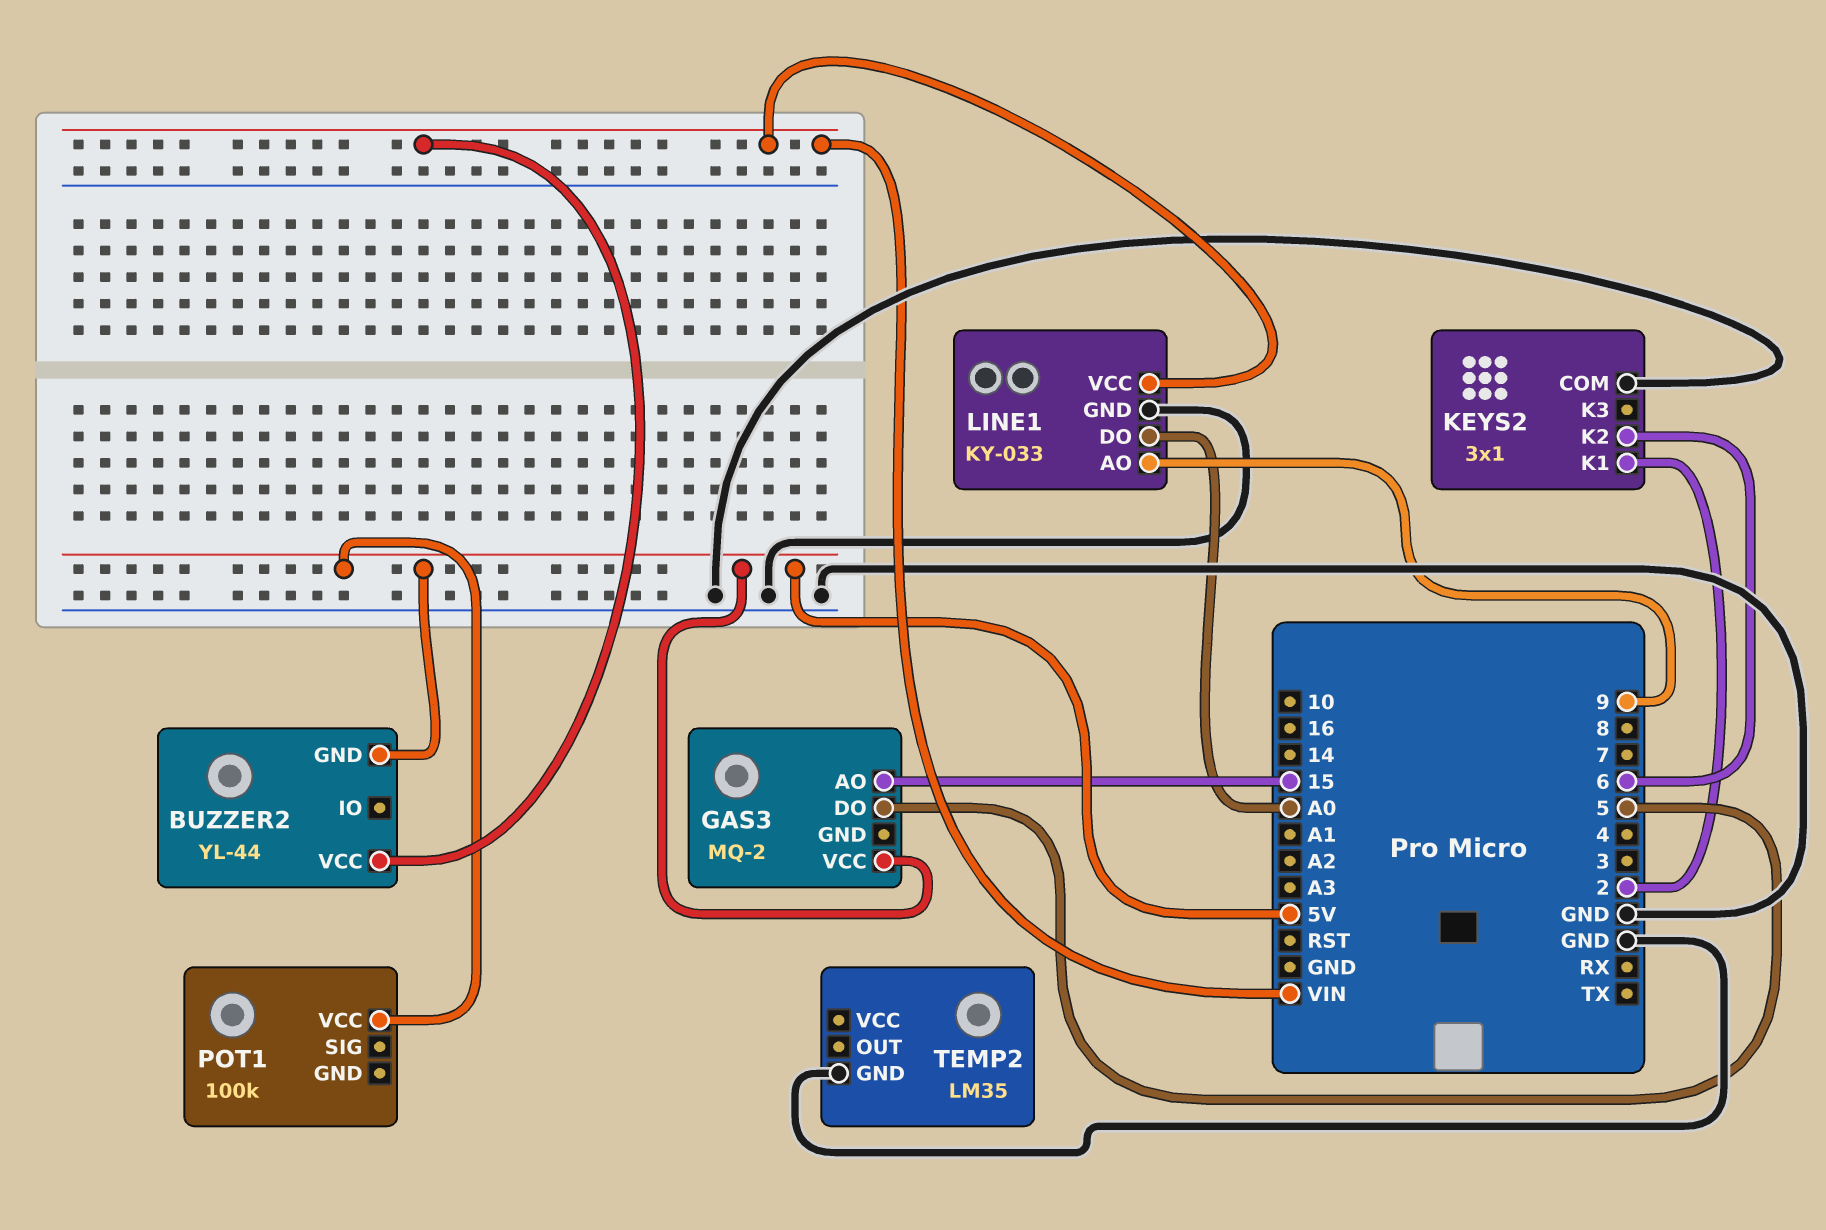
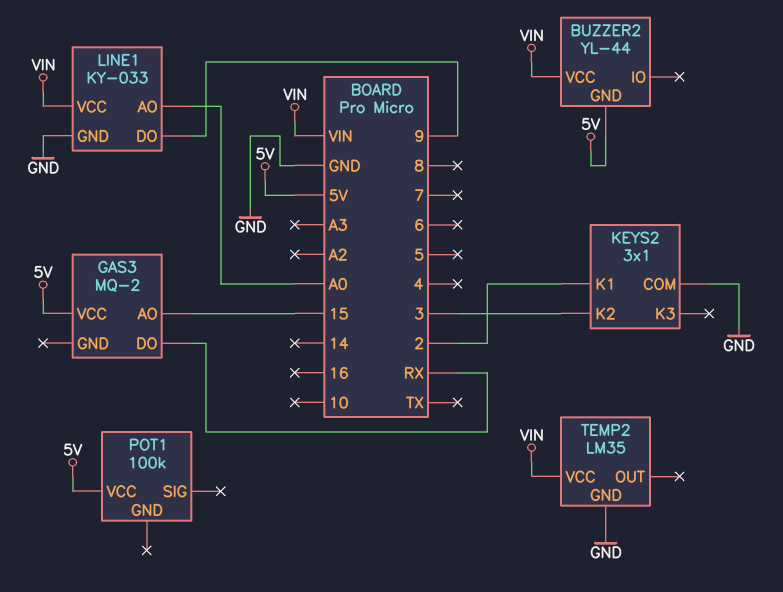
GAS3 pin DO: 5 -> RX
KEYS2 pin K2: 6 -> 3
LINE1 pin AO: 9 -> A0
LINE1 pin DO: A0 -> 9
TEMP2 pin VCC: none -> VIN

